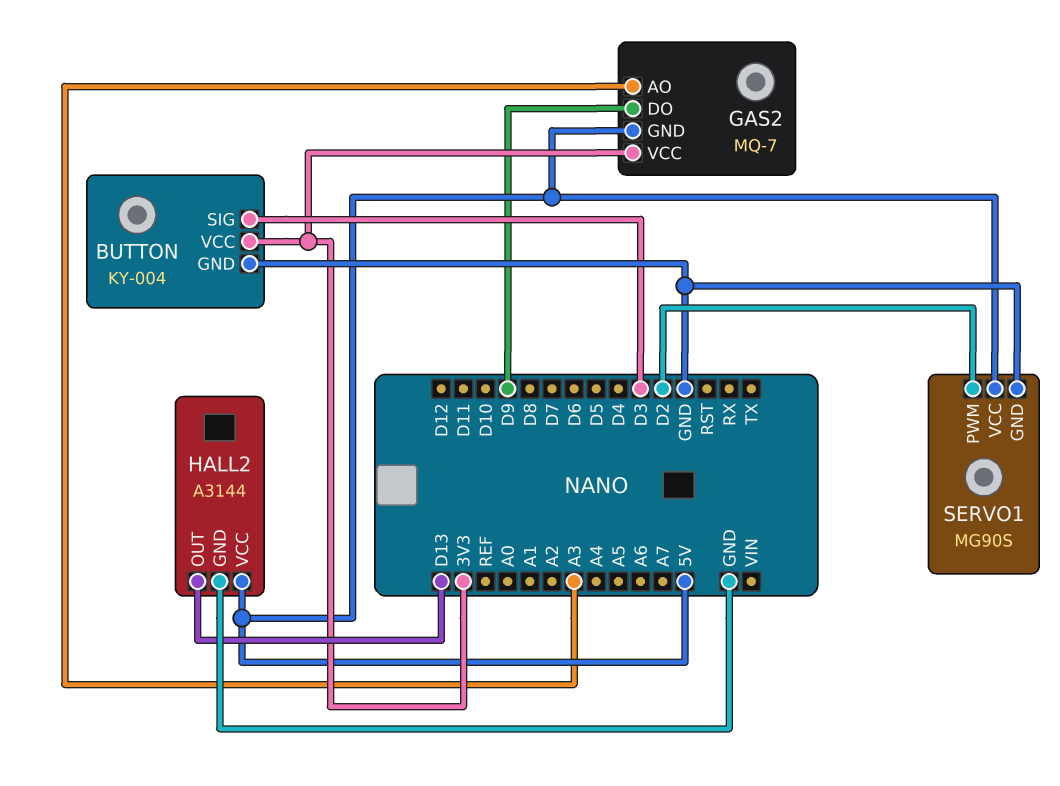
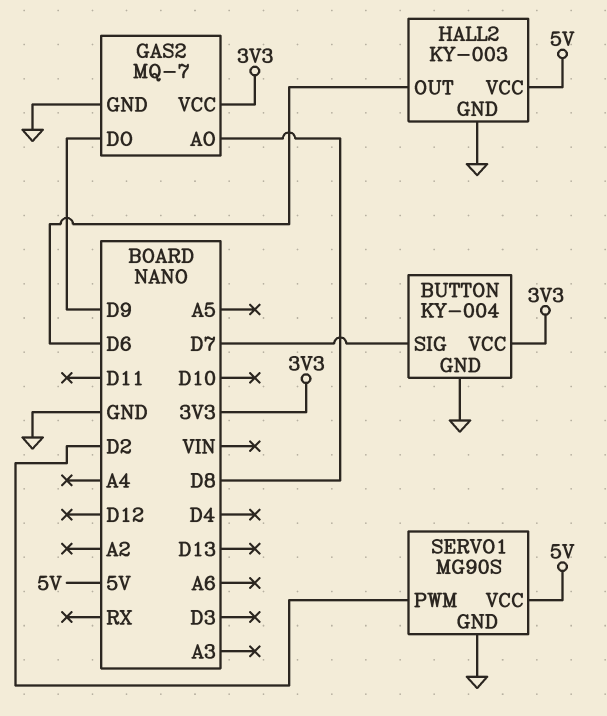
BUTTON pin SIG: D3 -> D7
GAS2 pin AO: A3 -> D8
GAS2 pin GND: 5V -> GND
HALL2: A3144 -> KY-003
HALL2 pin OUT: D13 -> D6

